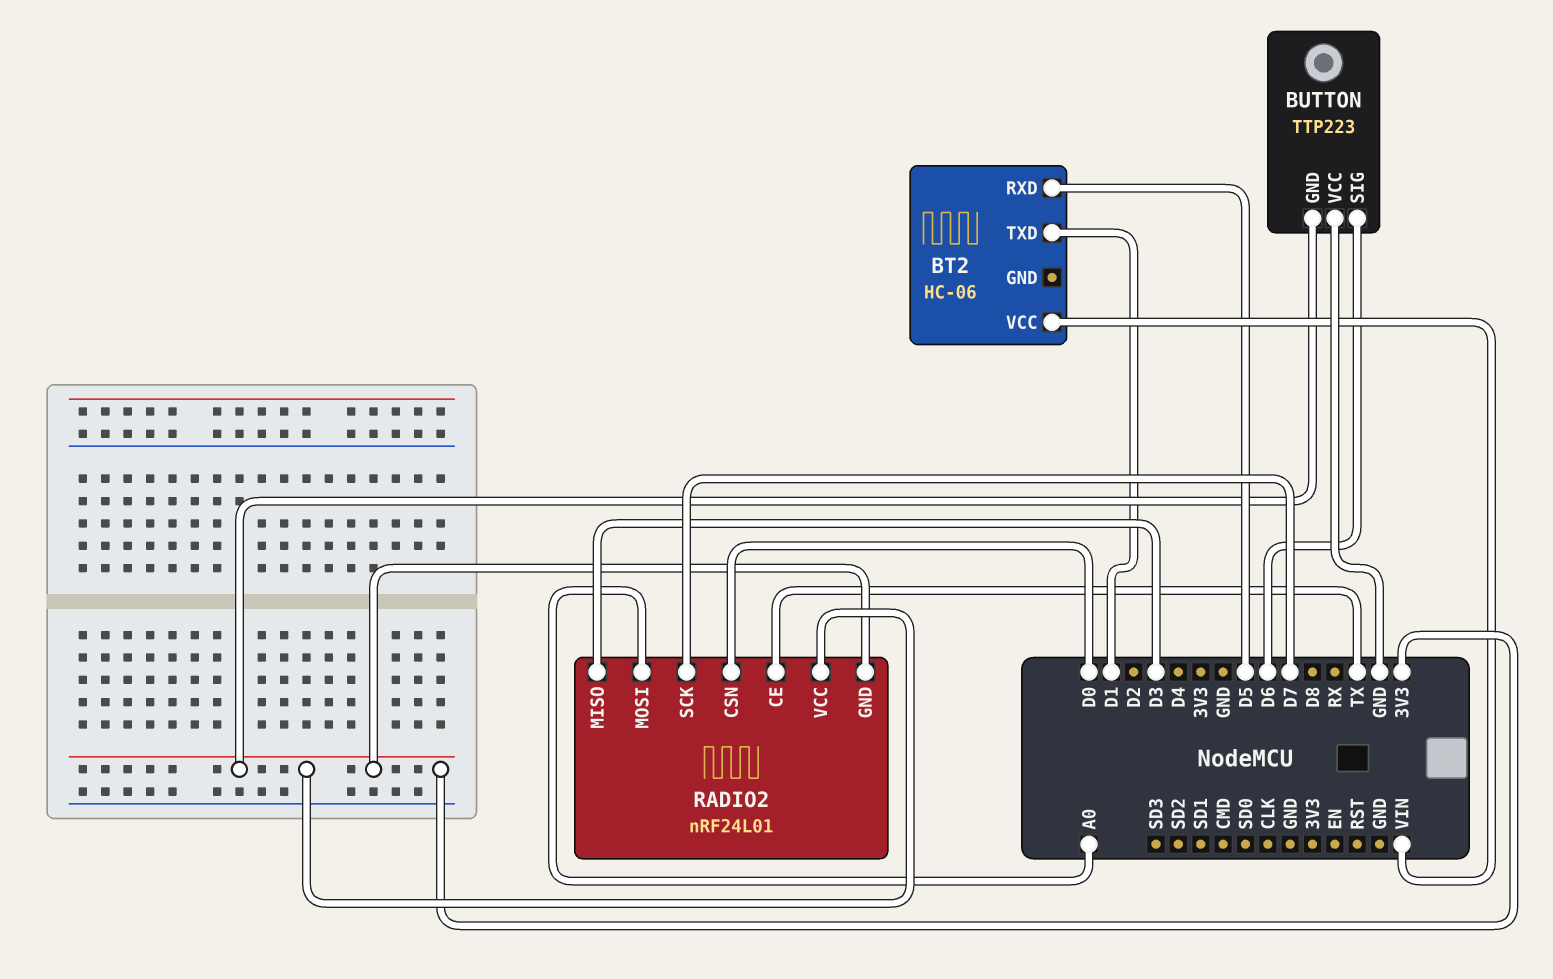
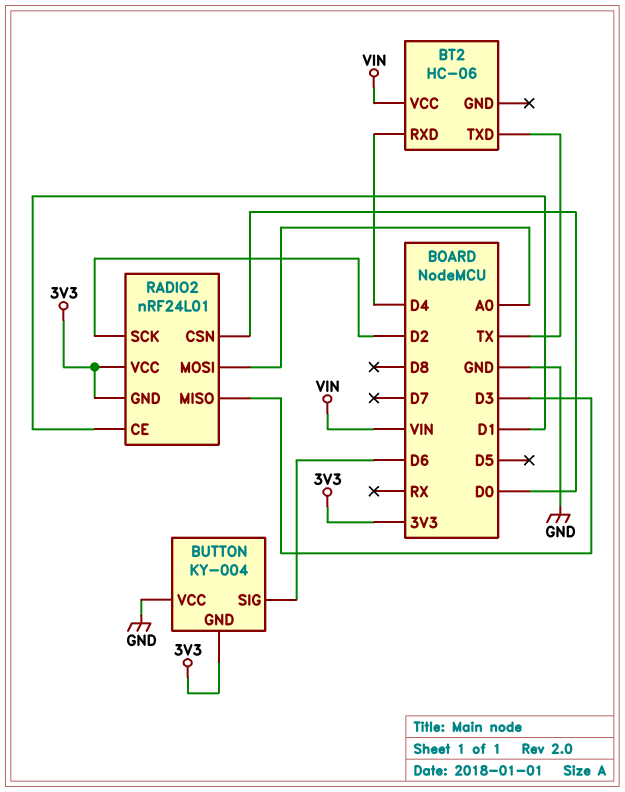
BT2 pin RXD: D5 -> D4
BT2 pin TXD: D1 -> TX
BUTTON: TTP223 -> KY-004
RADIO2 pin CE: TX -> D1
RADIO2 pin SCK: D7 -> D2

